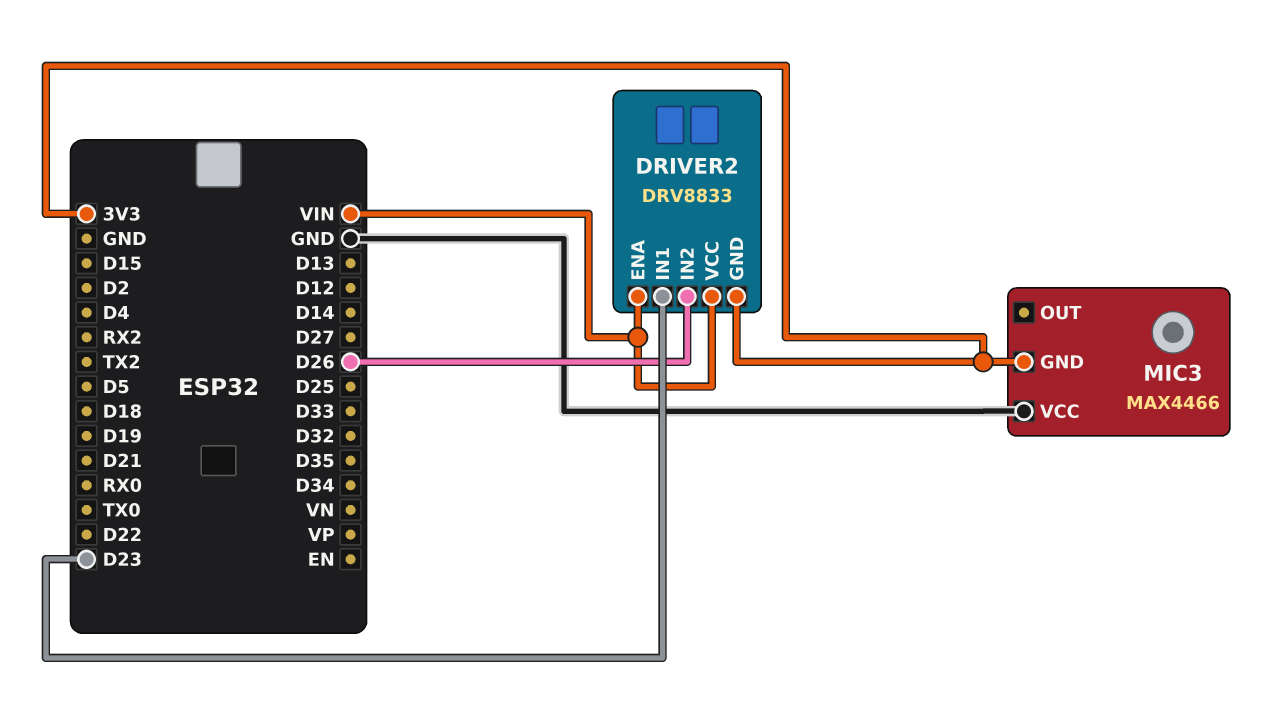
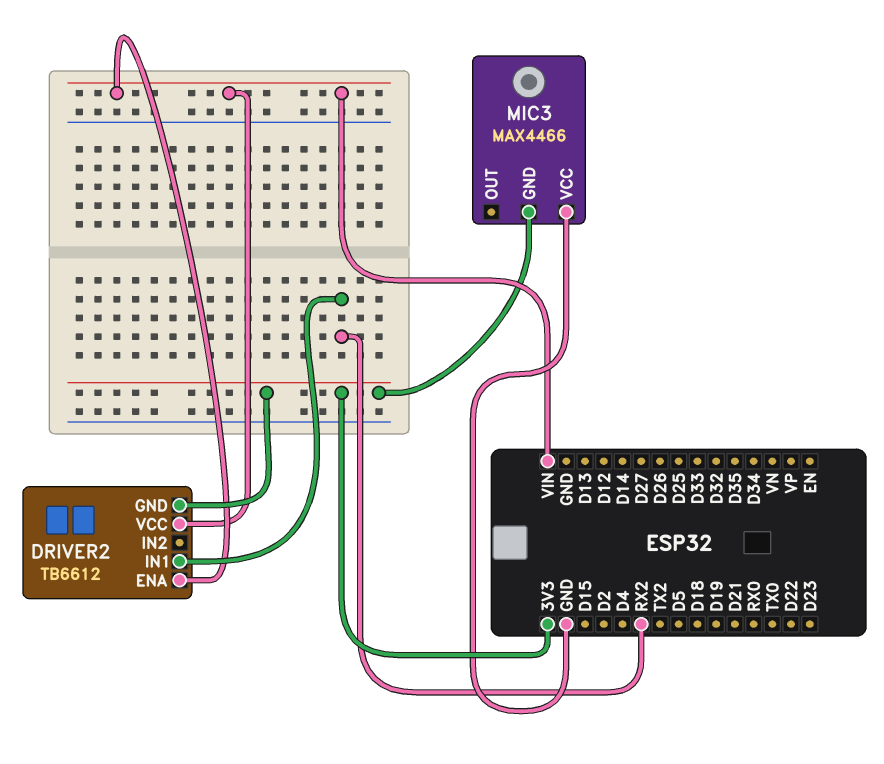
DRIVER2: DRV8833 -> TB6612
DRIVER2 pin IN1: D23 -> RX2
DRIVER2 pin IN2: D26 -> none

